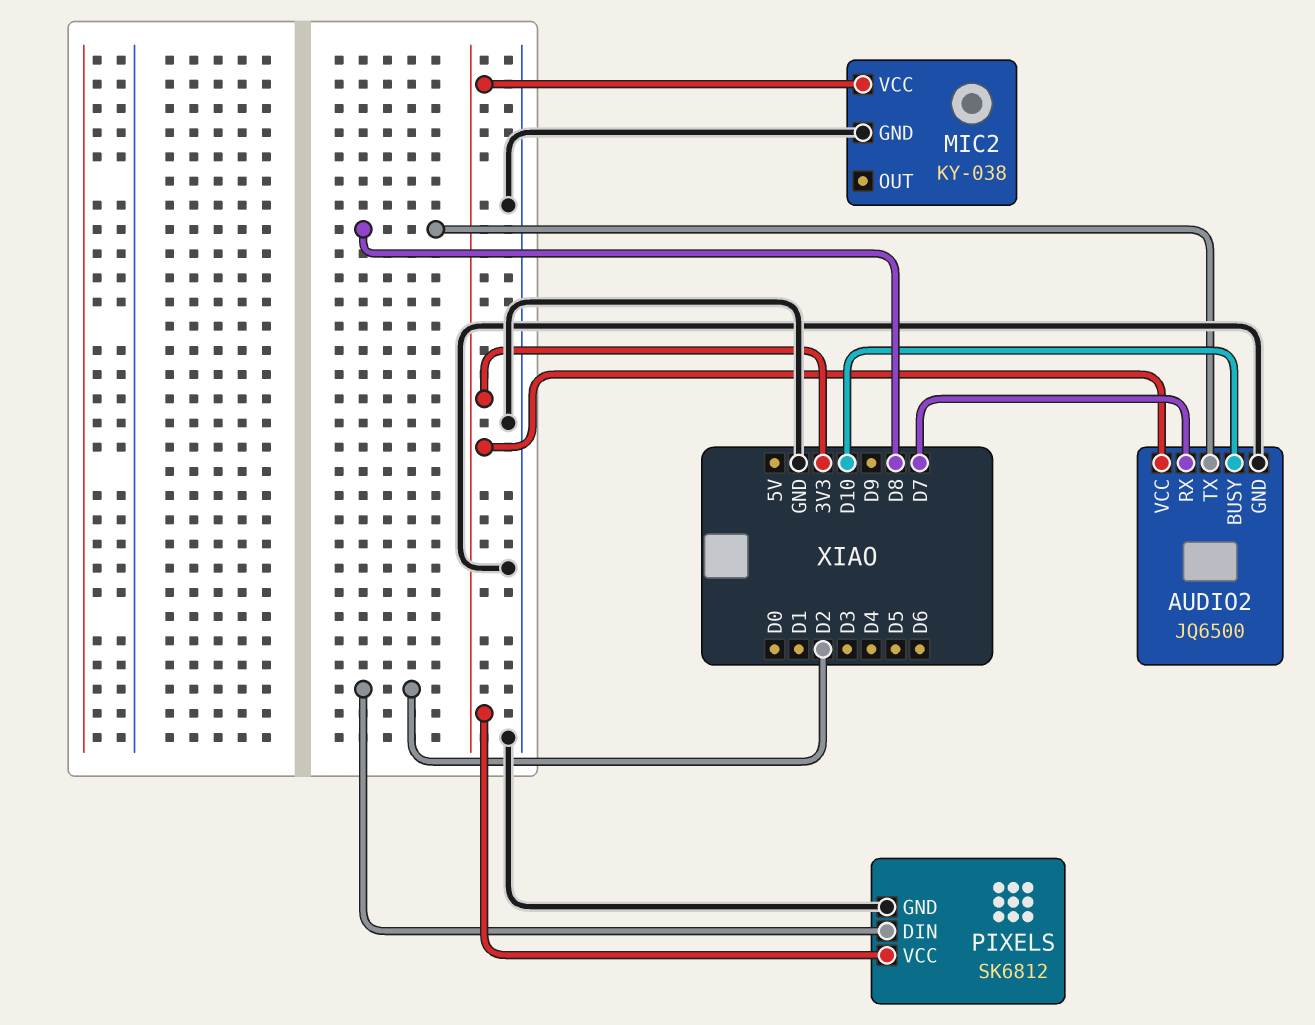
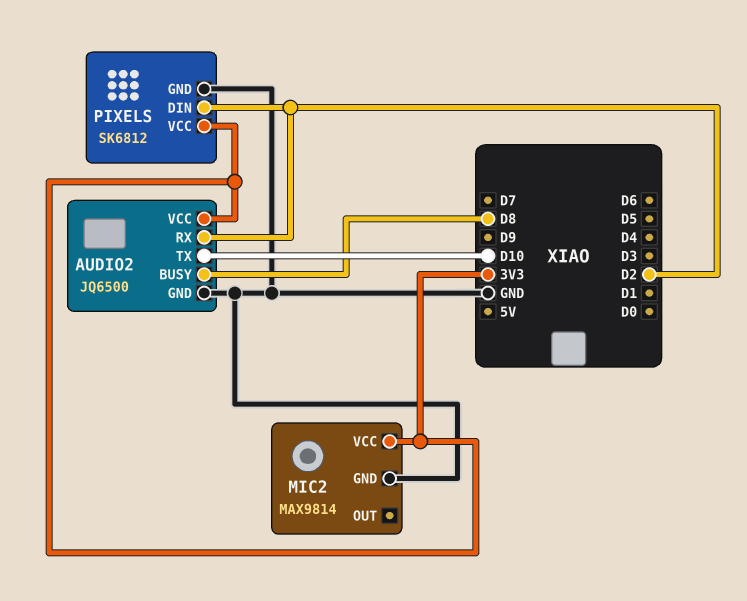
AUDIO2 pin BUSY: D10 -> D8
AUDIO2 pin RX: D7 -> D2
AUDIO2 pin TX: D8 -> D10
MIC2: KY-038 -> MAX9814

